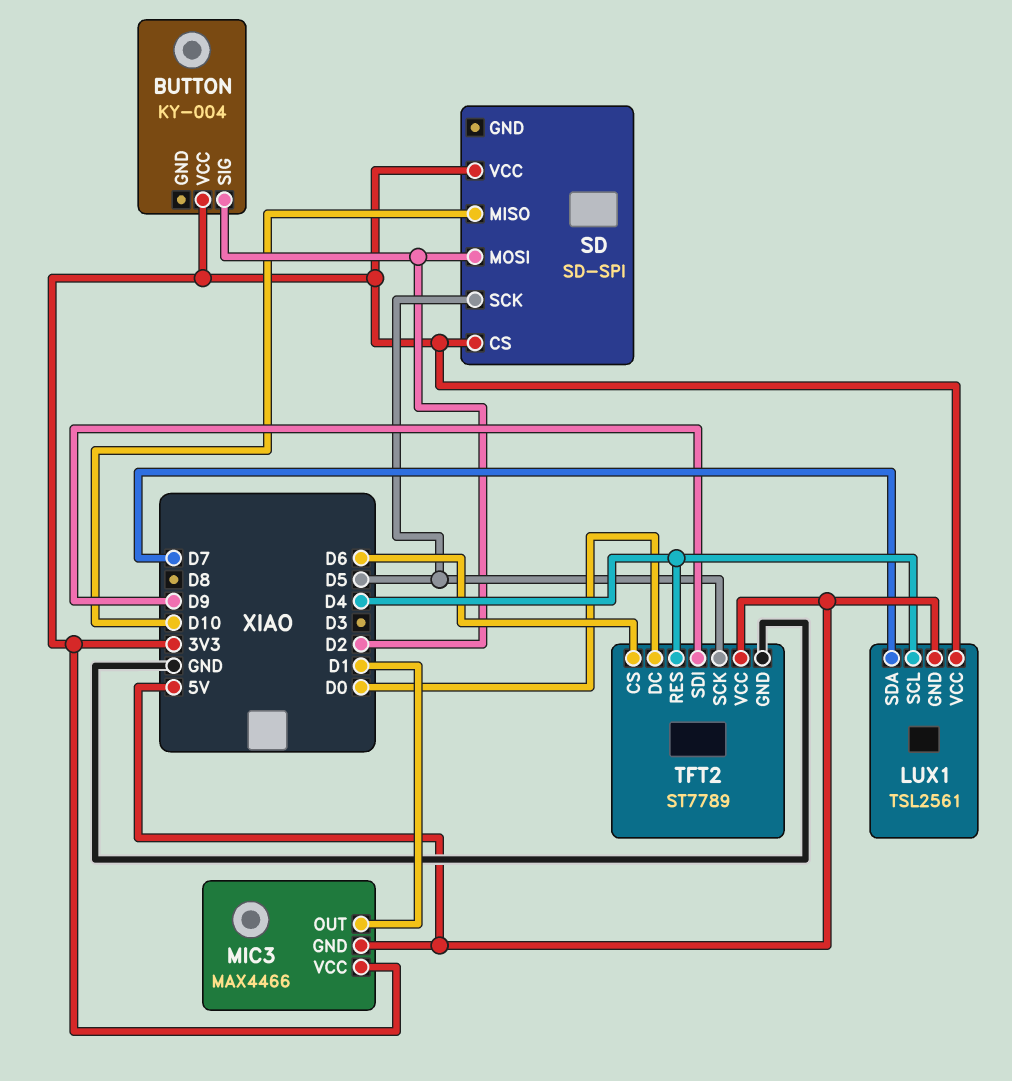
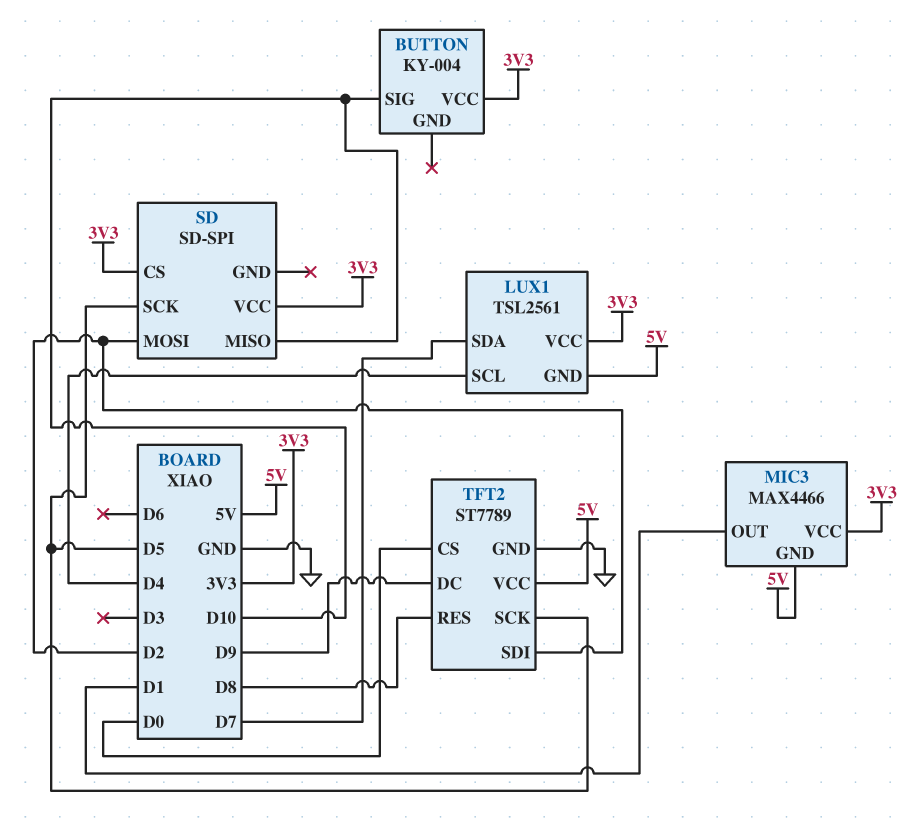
BUTTON pin SIG: D2 -> D10
TFT2 pin CS: D6 -> D0
TFT2 pin DC: D0 -> D9
TFT2 pin RES: D4 -> D8
TFT2 pin SDI: D9 -> D2

